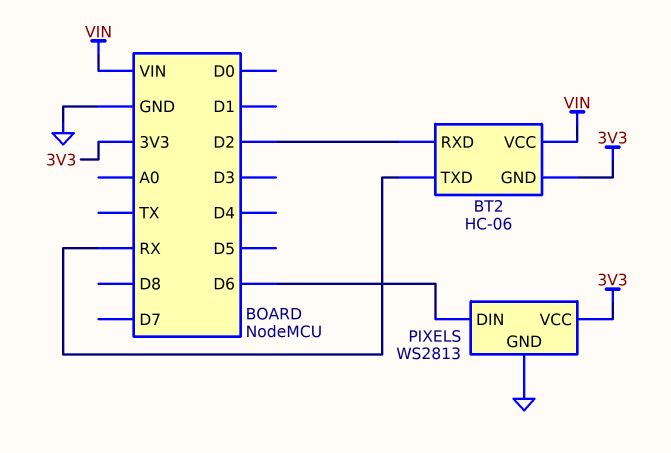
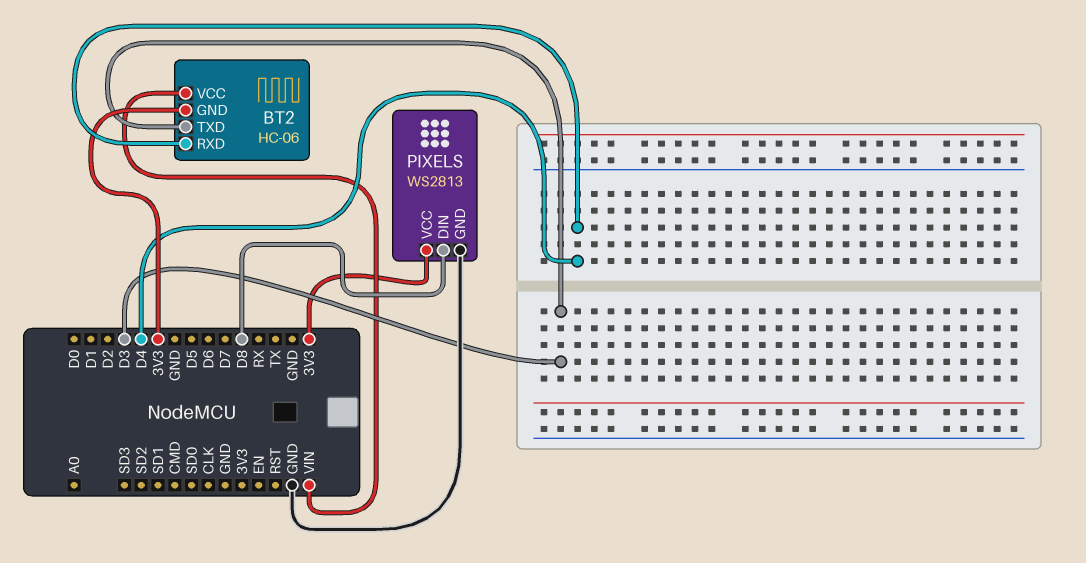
BT2 pin RXD: D2 -> D4
BT2 pin TXD: RX -> D3
PIXELS pin DIN: D6 -> D8

